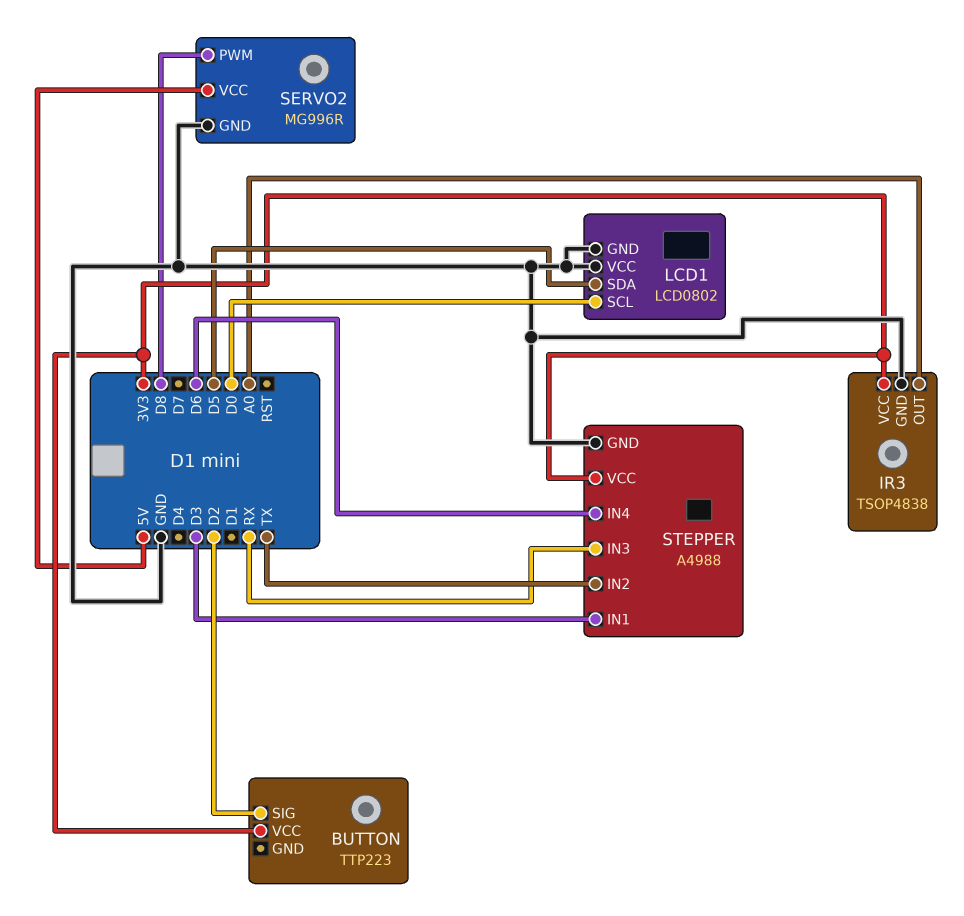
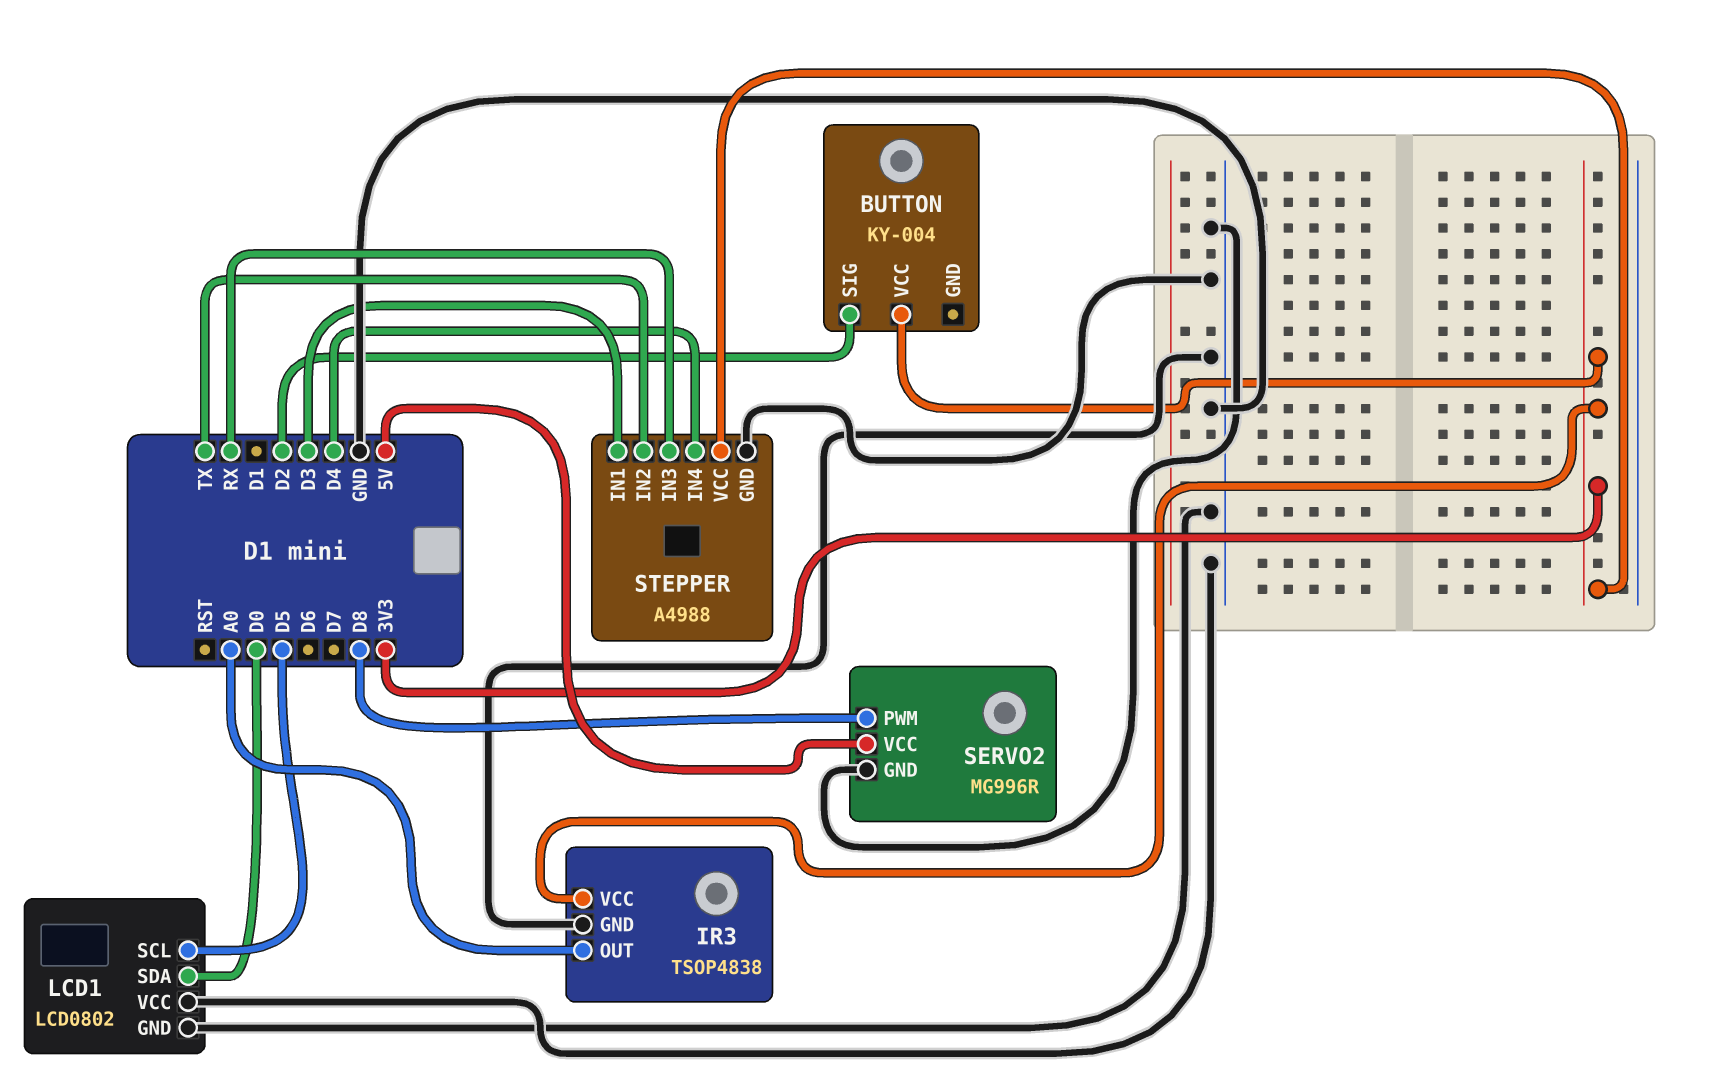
BUTTON: TTP223 -> KY-004
LCD1 pin SCL: D0 -> D5
LCD1 pin SDA: D5 -> D0
STEPPER pin IN4: D6 -> D4

